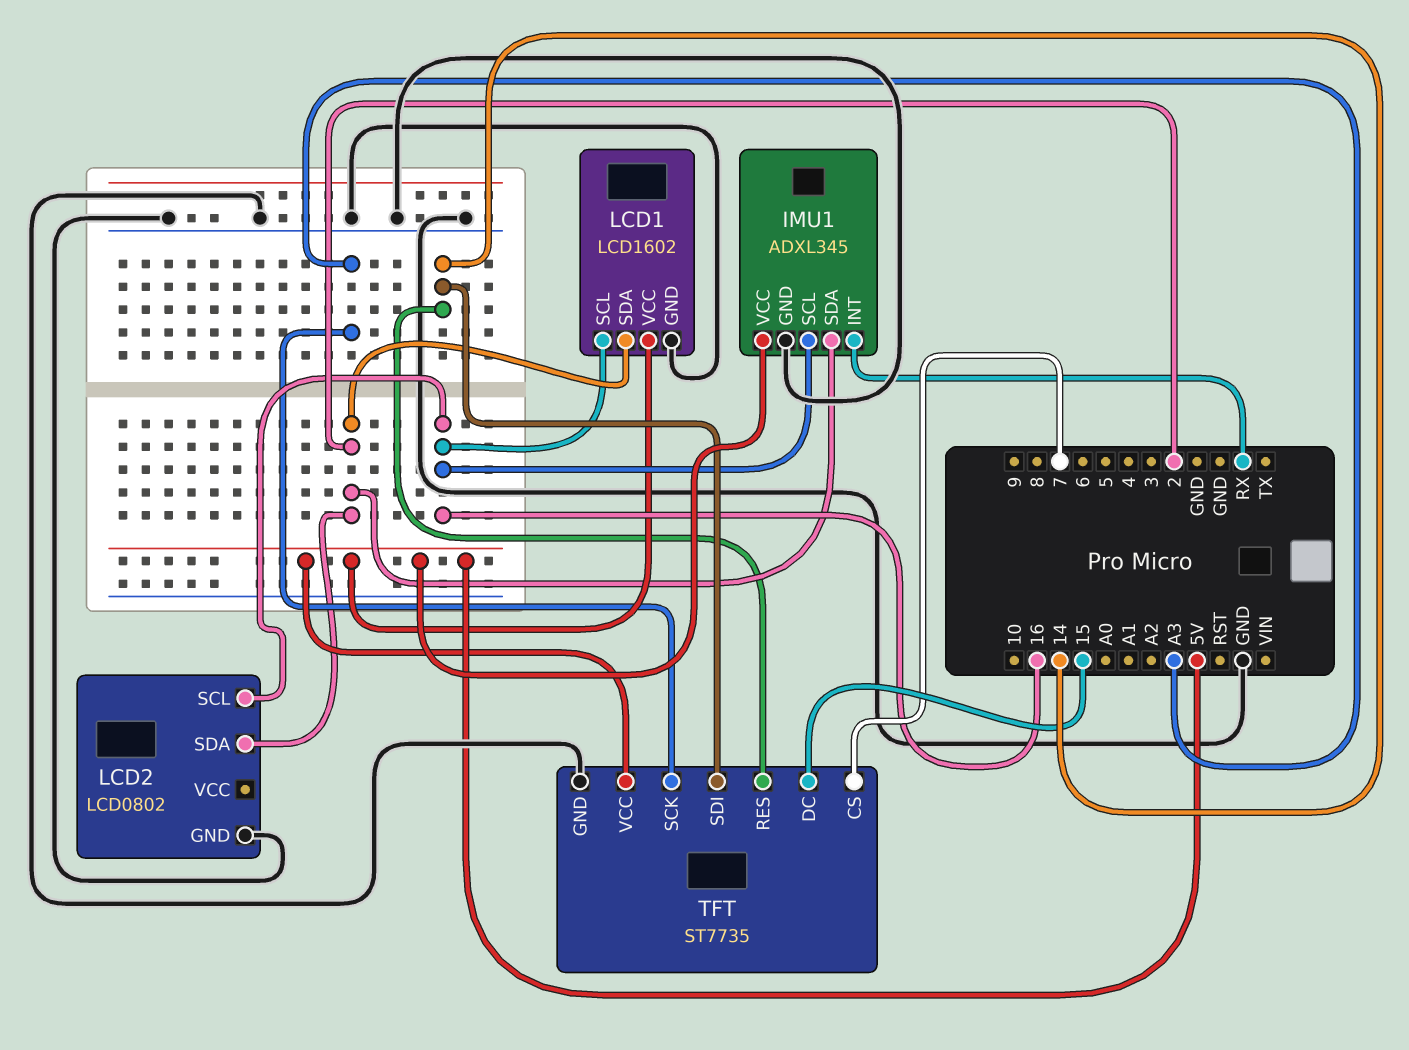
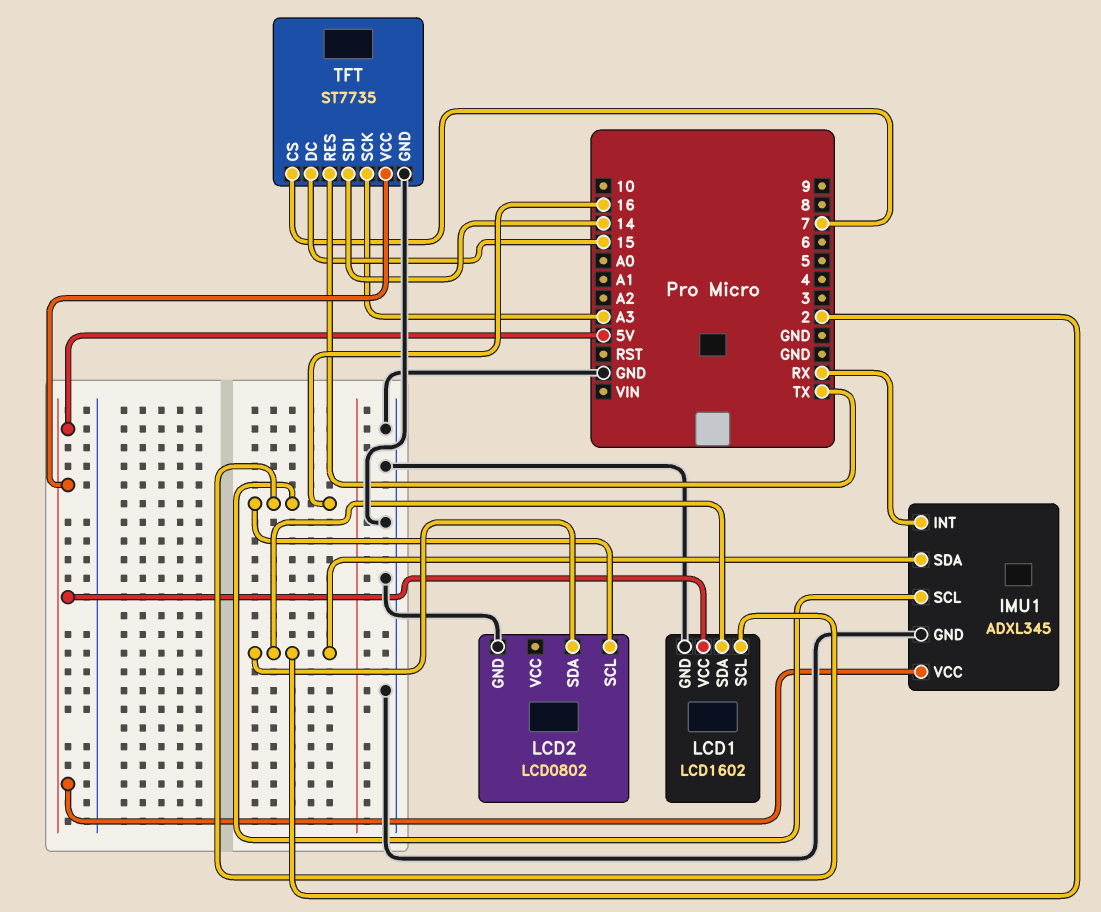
TFT pin RES: 14 -> TX

